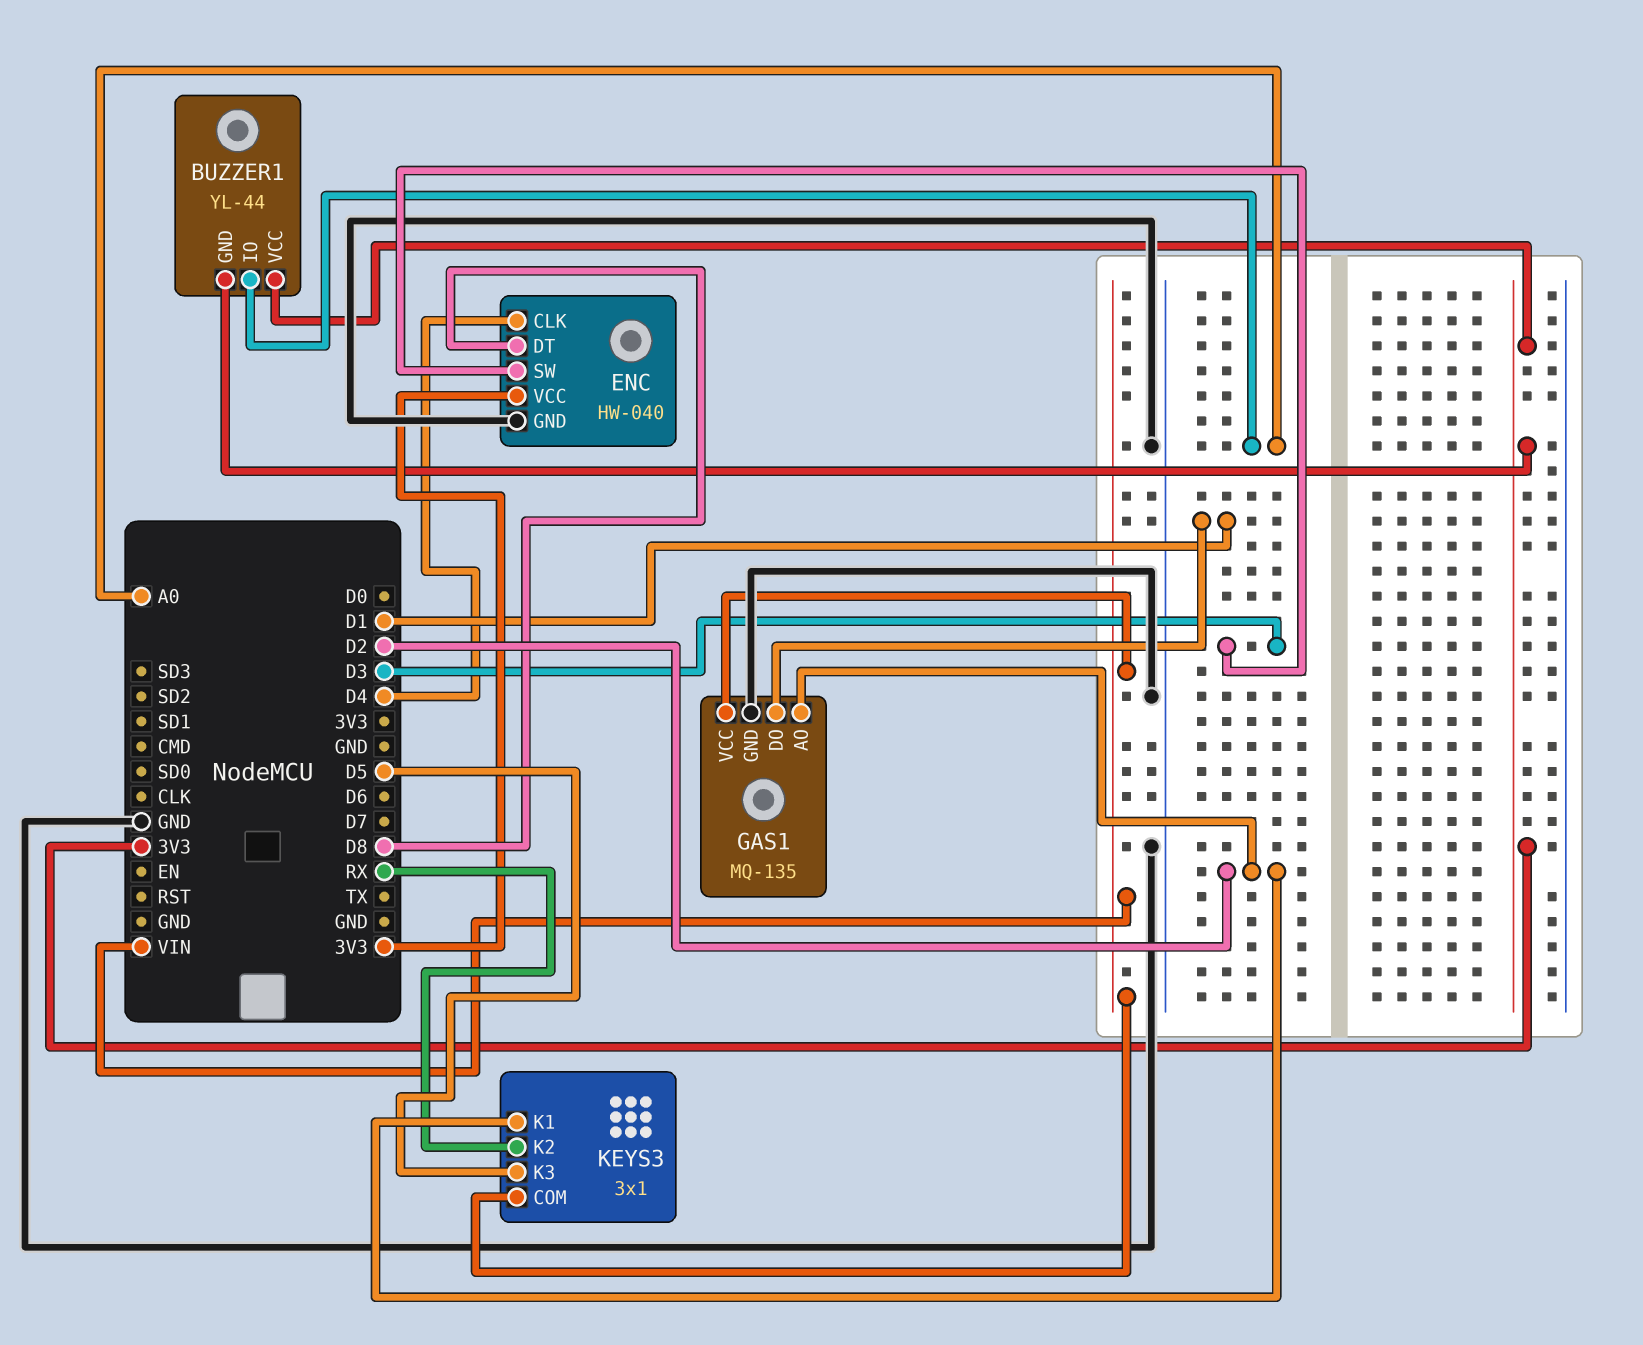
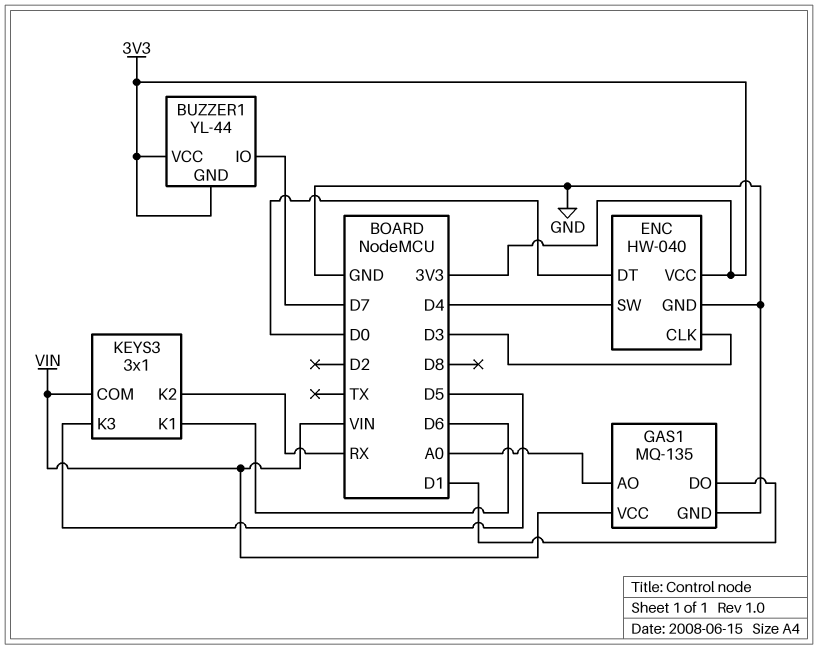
BUZZER1 pin IO: A0 -> D7
ENC pin CLK: D4 -> D3
ENC pin DT: D8 -> D0
ENC pin SW: D3 -> D4
GAS1 pin AO: D2 -> A0
KEYS3 pin K1: D2 -> D6

